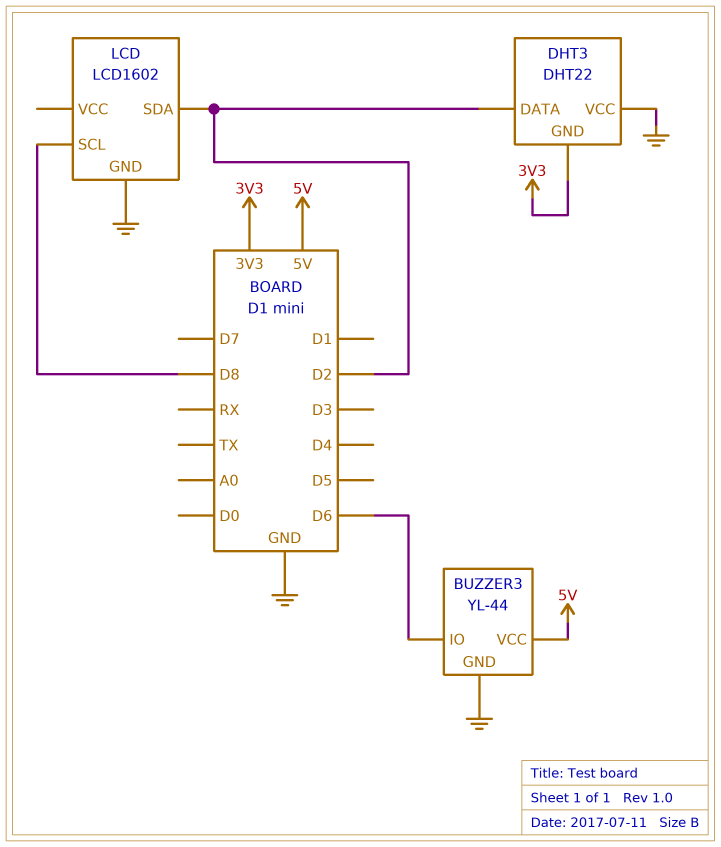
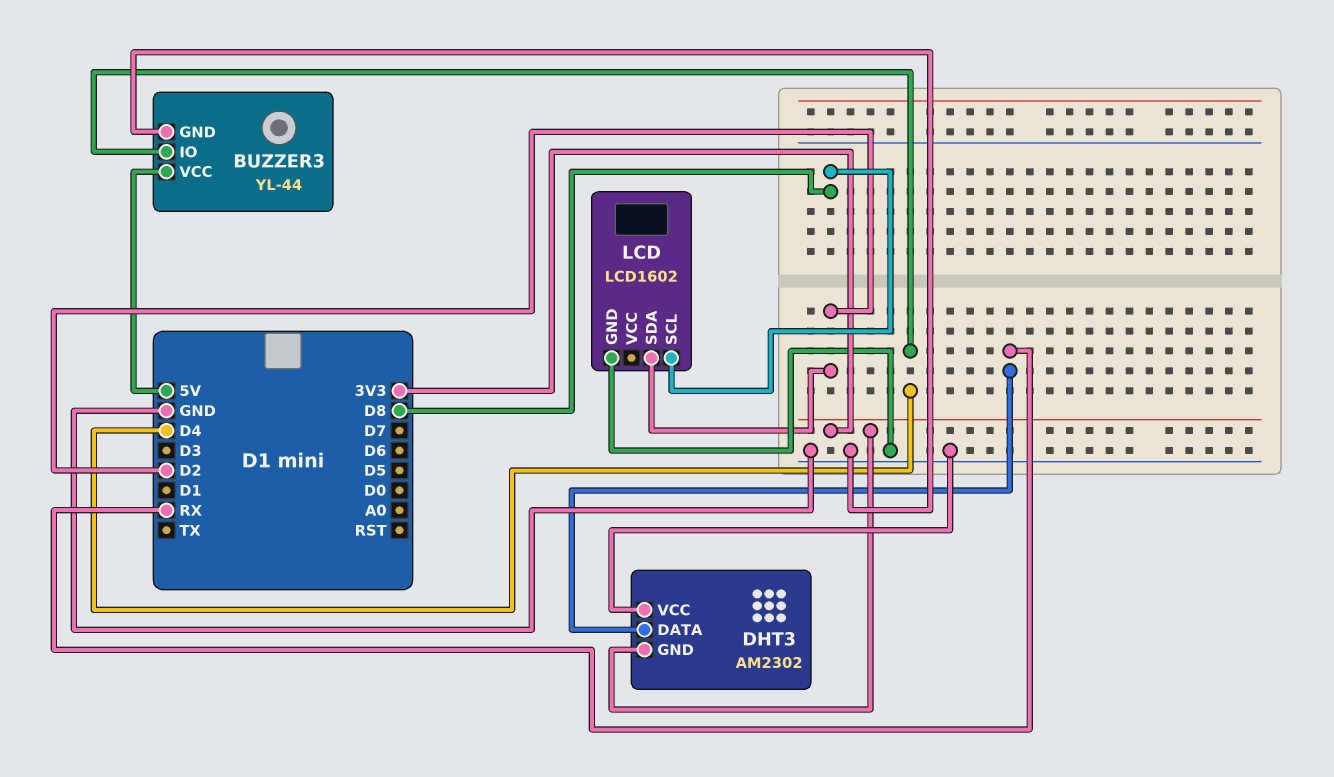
BUZZER3 pin IO: D6 -> D4
DHT3: DHT22 -> AM2302
DHT3 pin DATA: D2 -> RX

